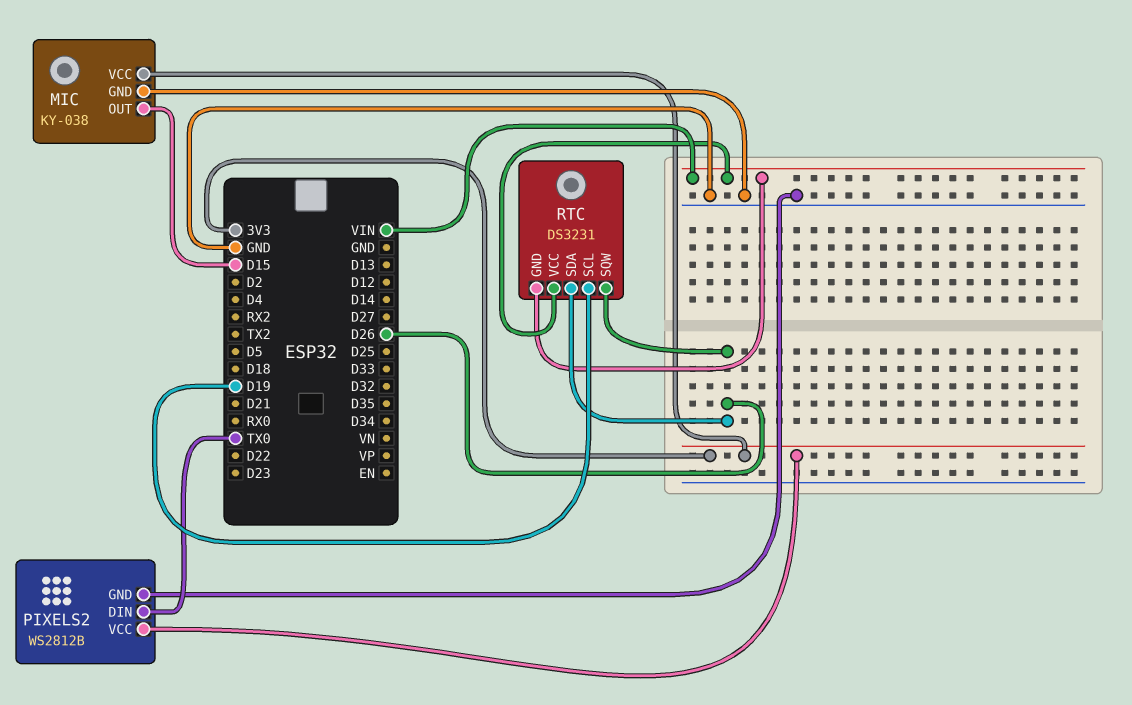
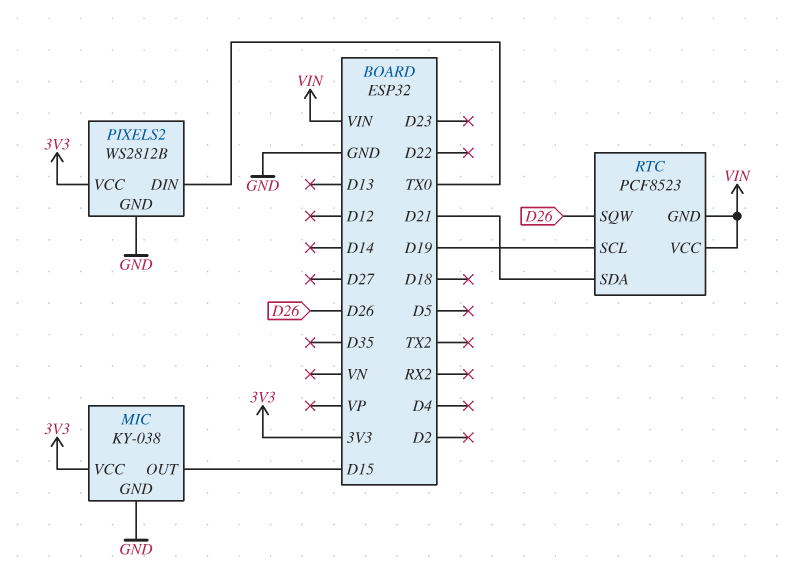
RTC: DS3231 -> PCF8523
RTC pin SDA: D26 -> D21

